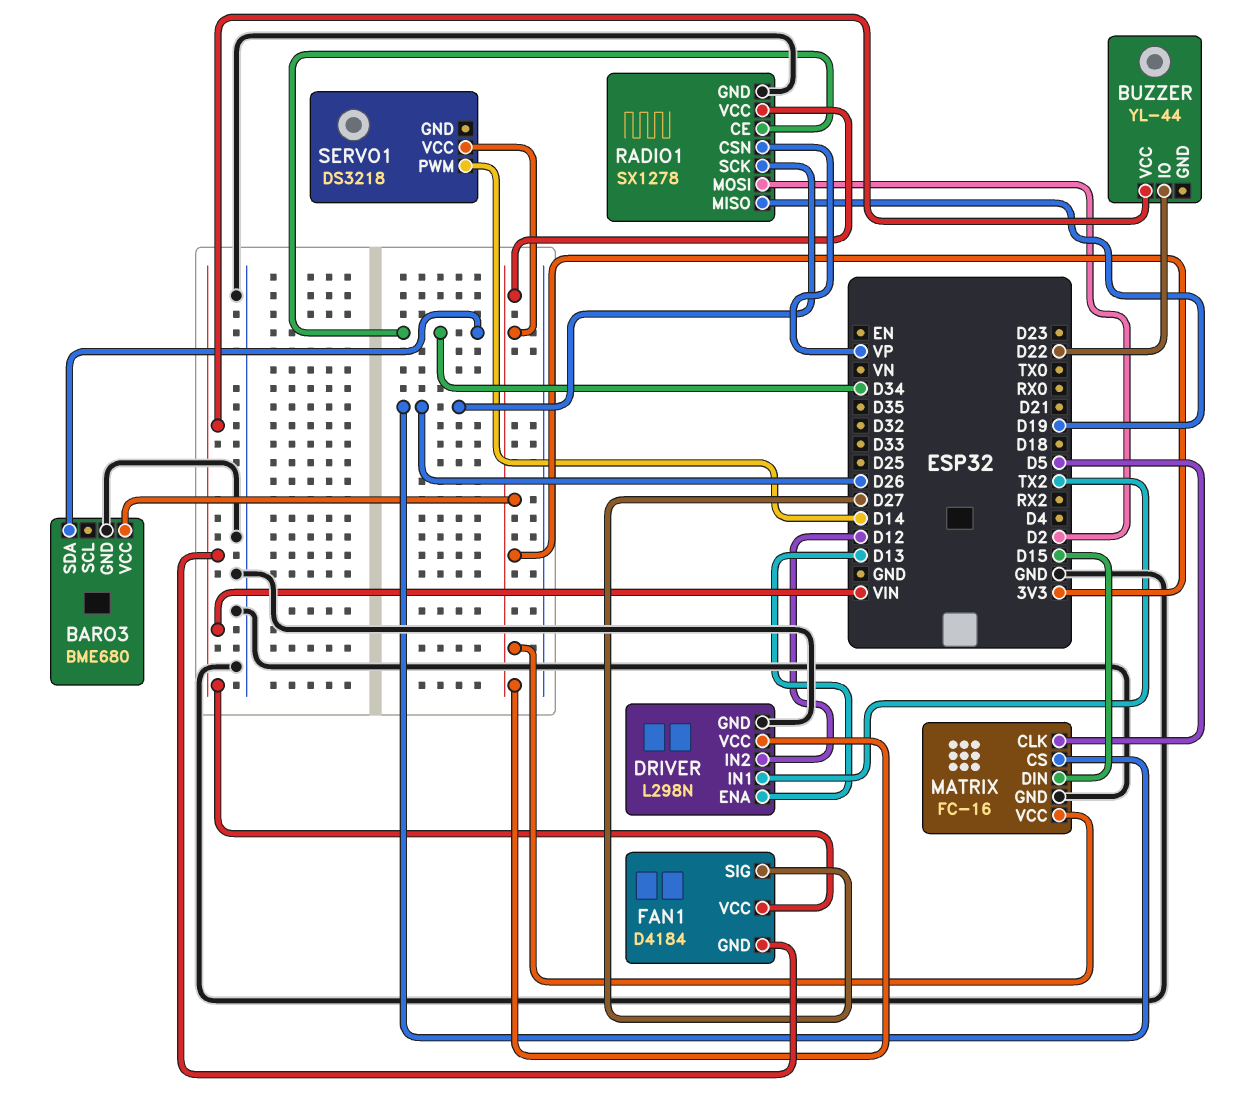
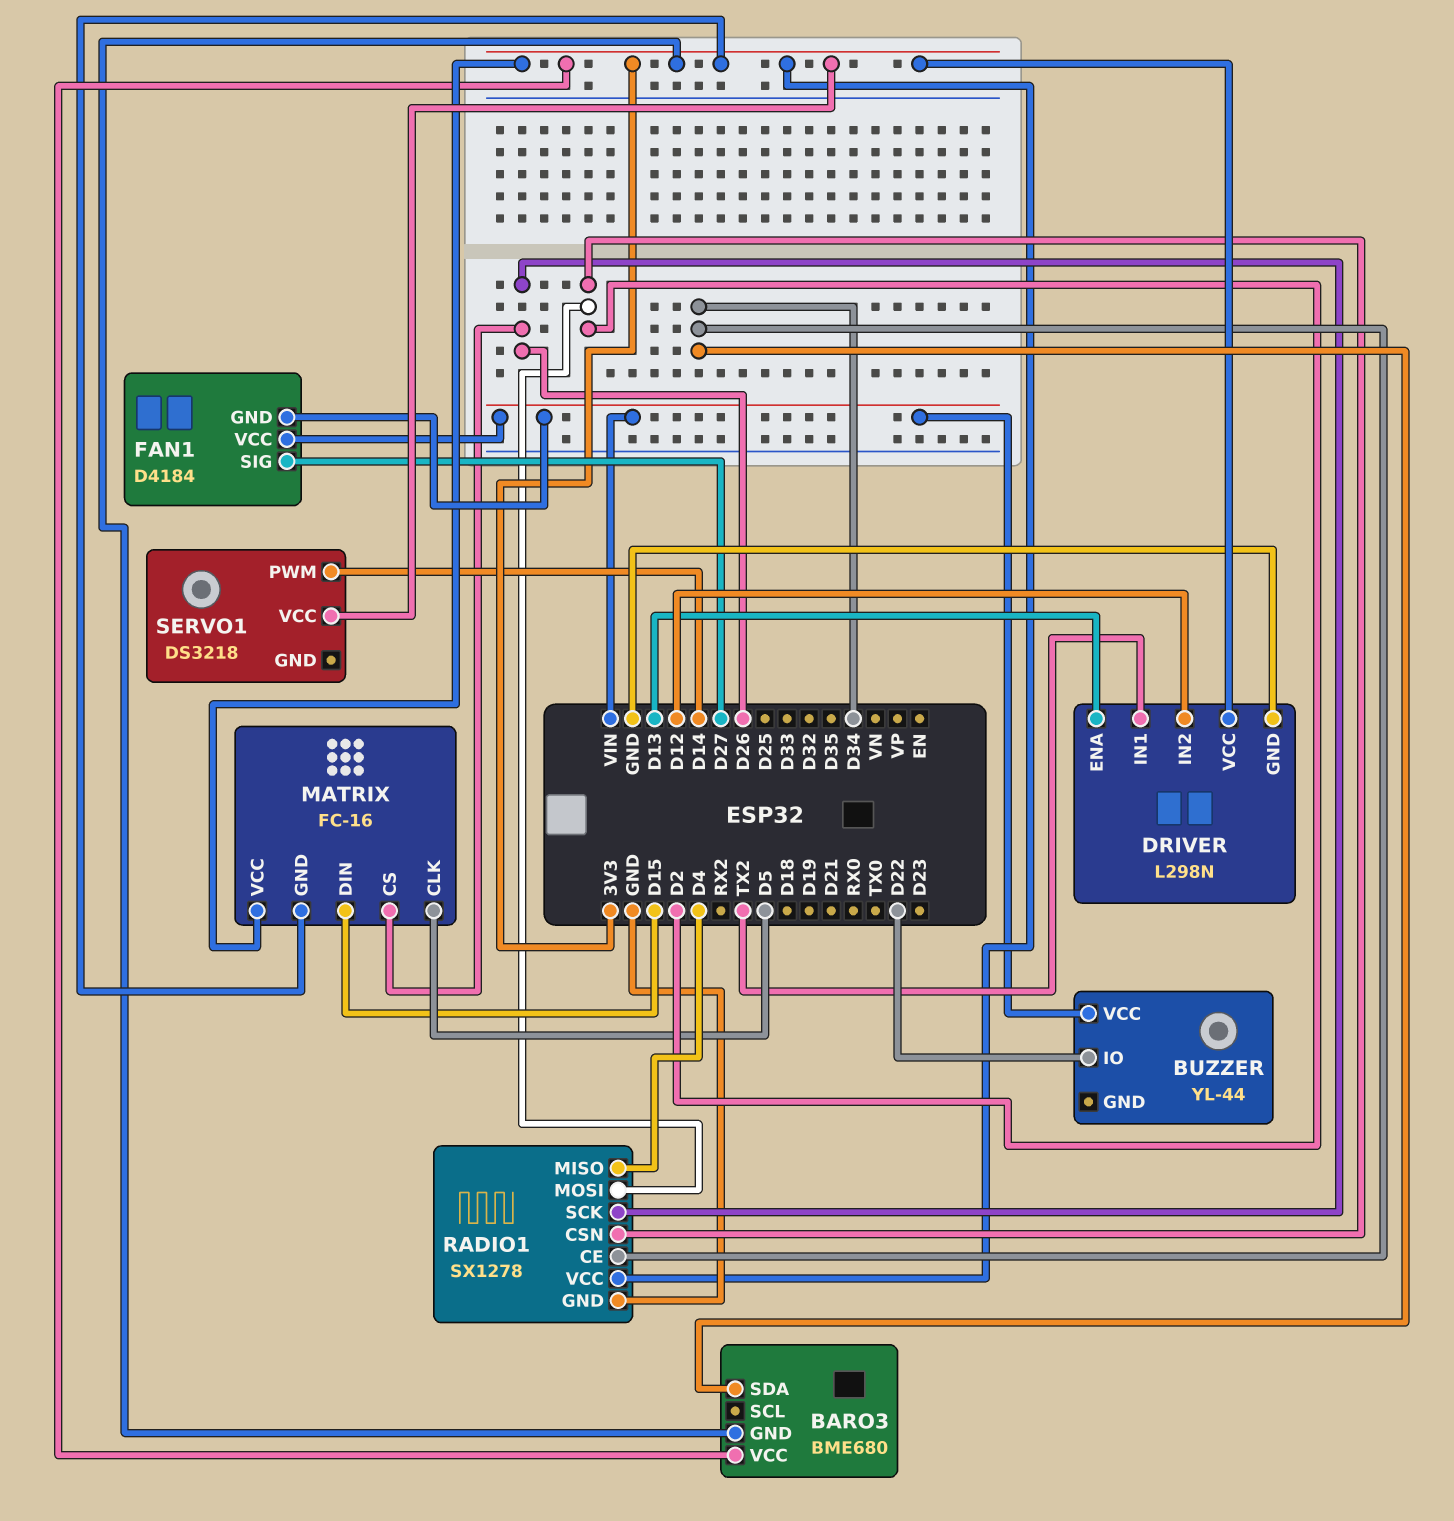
BARO3 pin GND: GND -> 3V3
MATRIX pin GND: GND -> 3V3
RADIO1 pin CSN: VP -> D2
RADIO1 pin MISO: D19 -> D4

